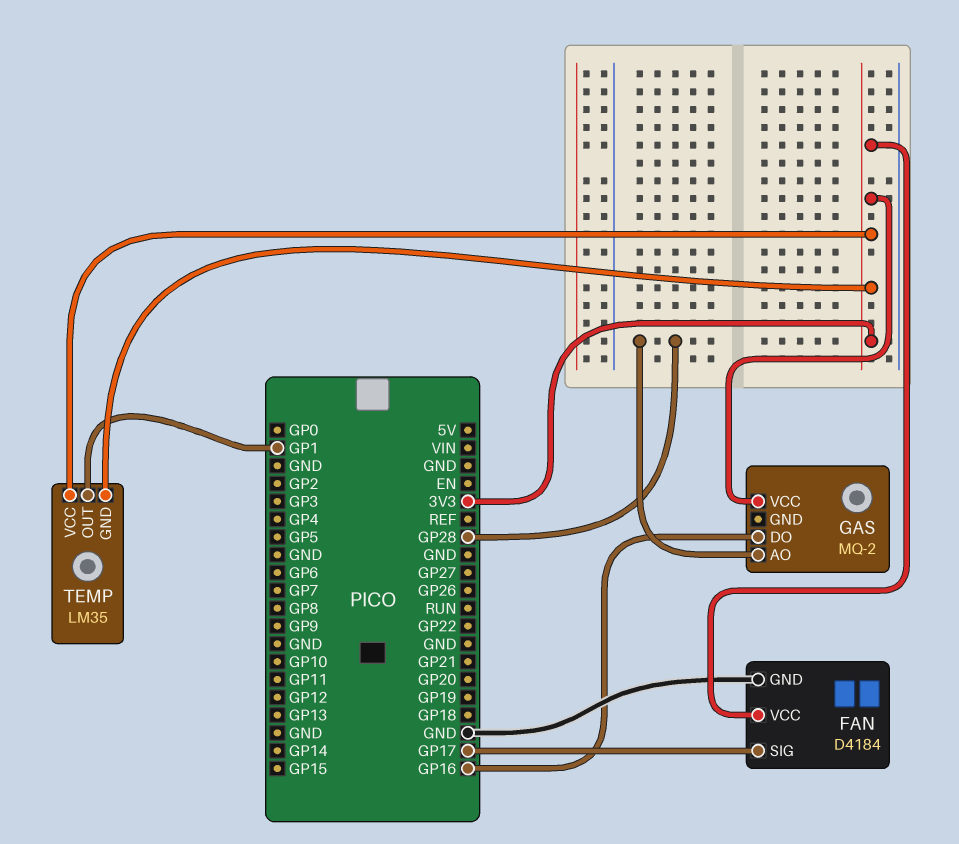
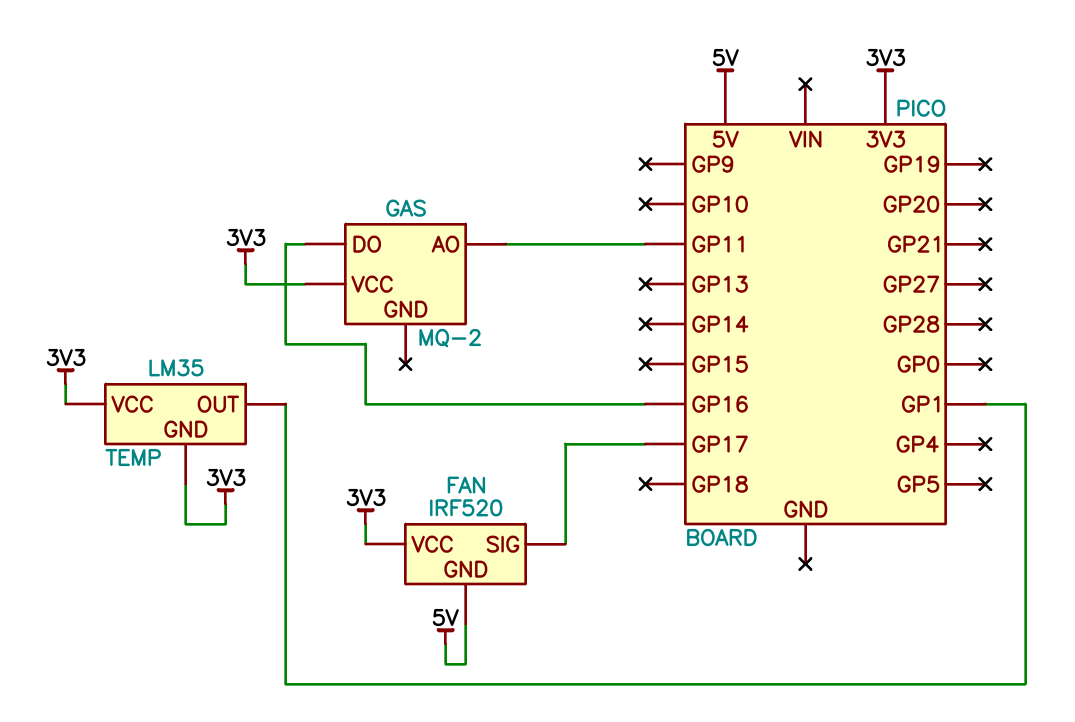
FAN: D4184 -> IRF520
FAN pin GND: GND -> 5V
GAS pin AO: GP28 -> GP11

